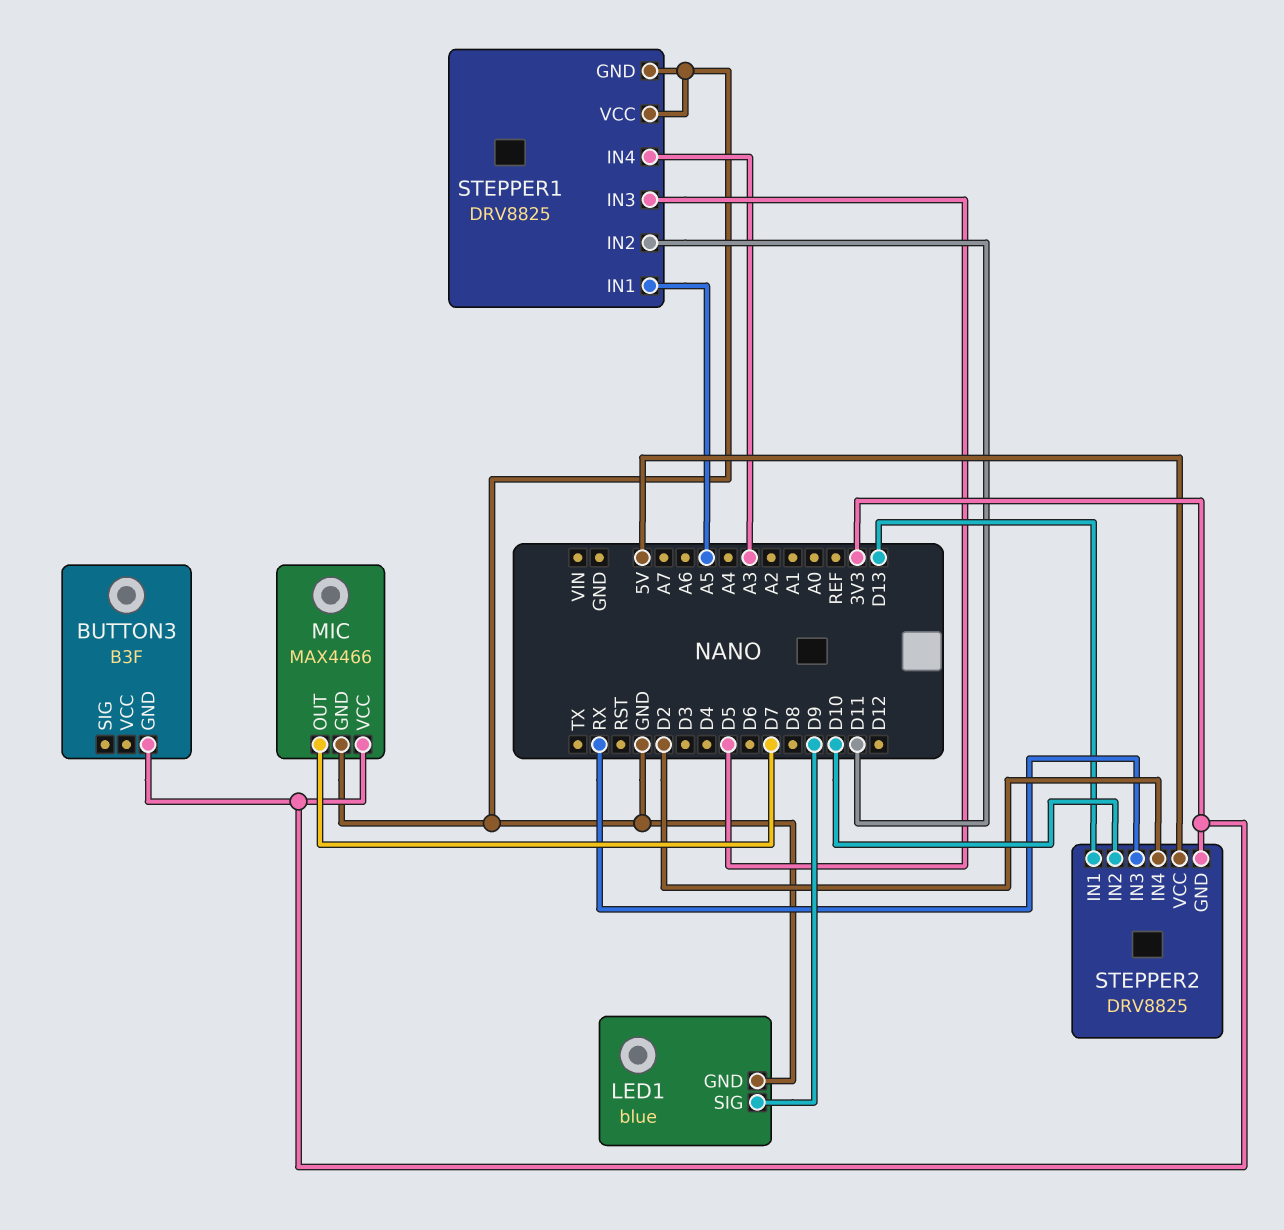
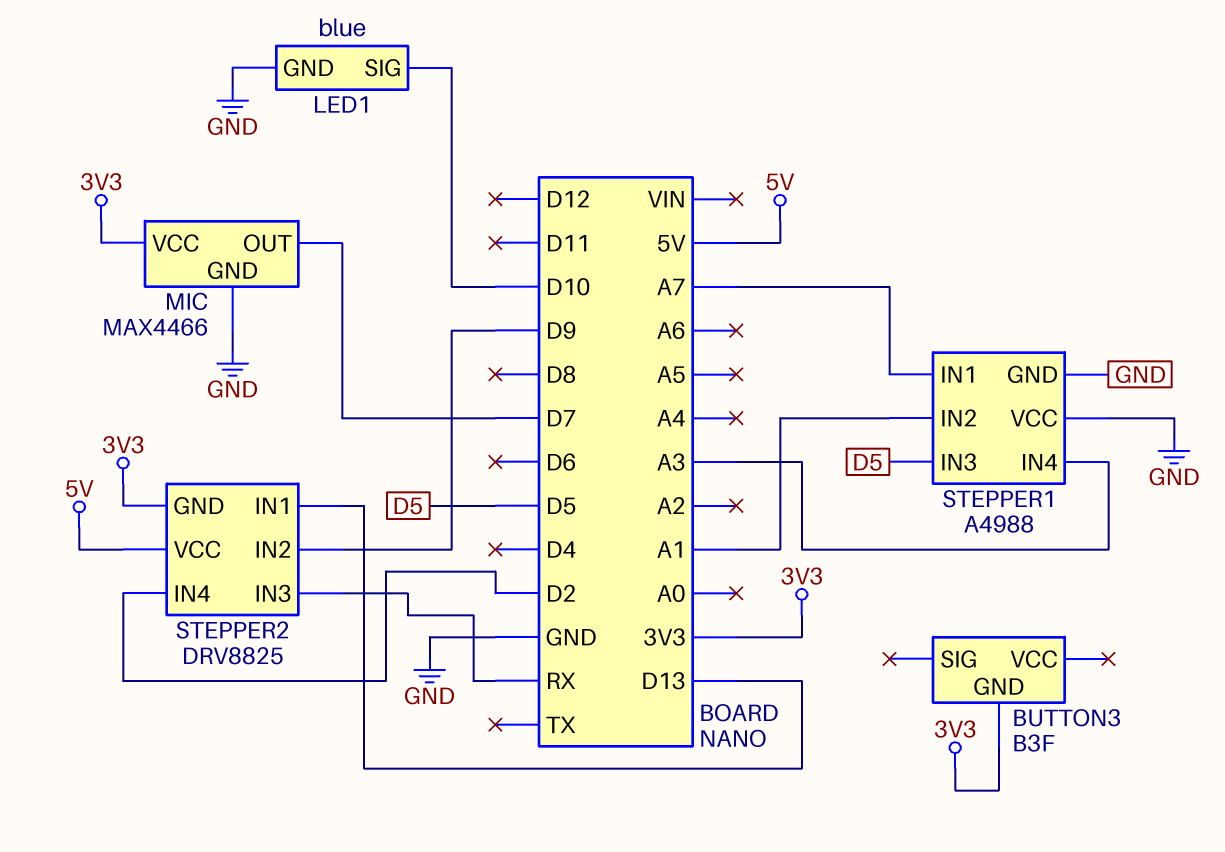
LED1 pin SIG: D9 -> D10
STEPPER1: DRV8825 -> A4988
STEPPER1 pin IN1: A5 -> A7
STEPPER1 pin IN2: D11 -> A1
STEPPER2 pin IN2: D10 -> D9

